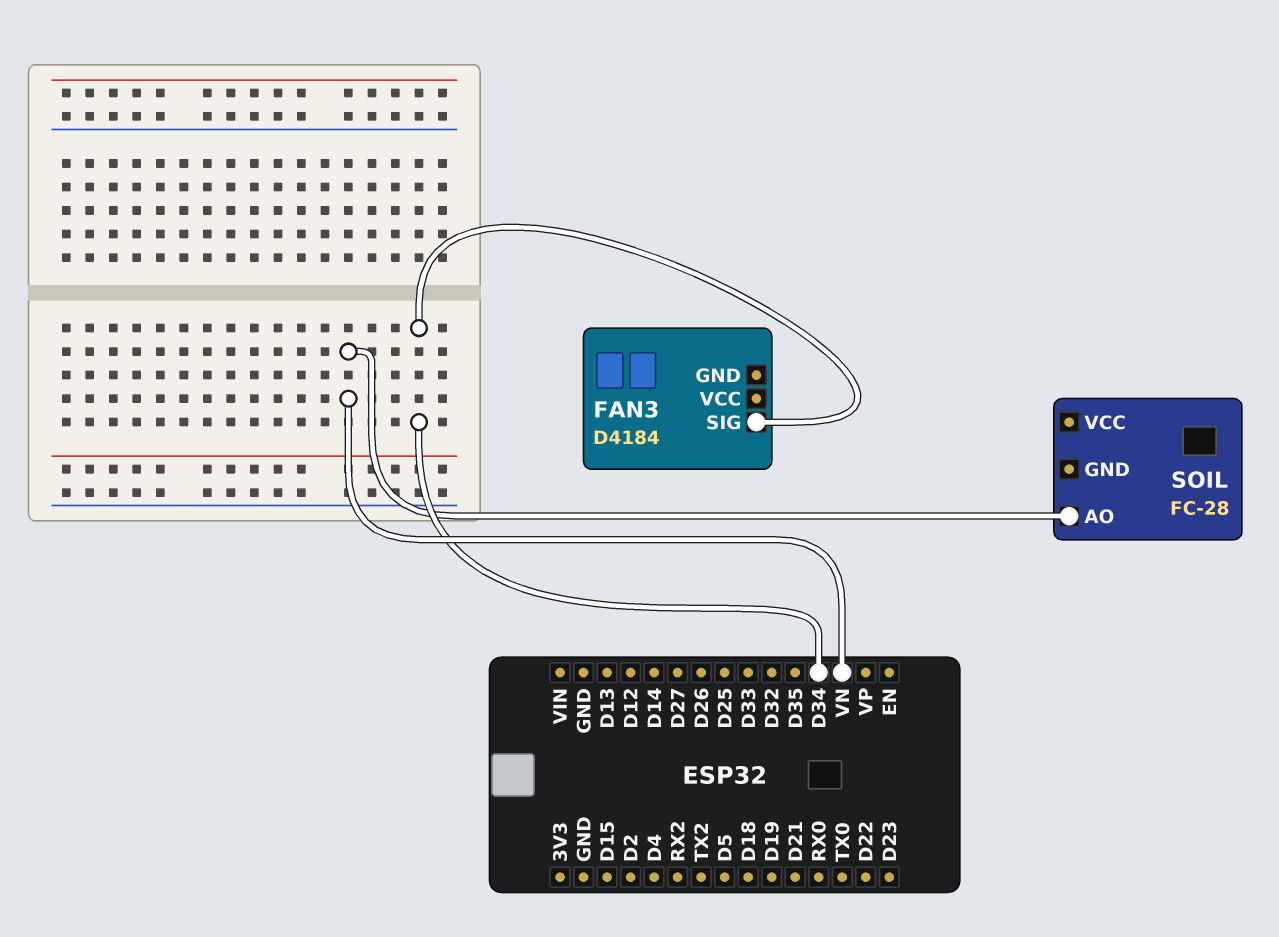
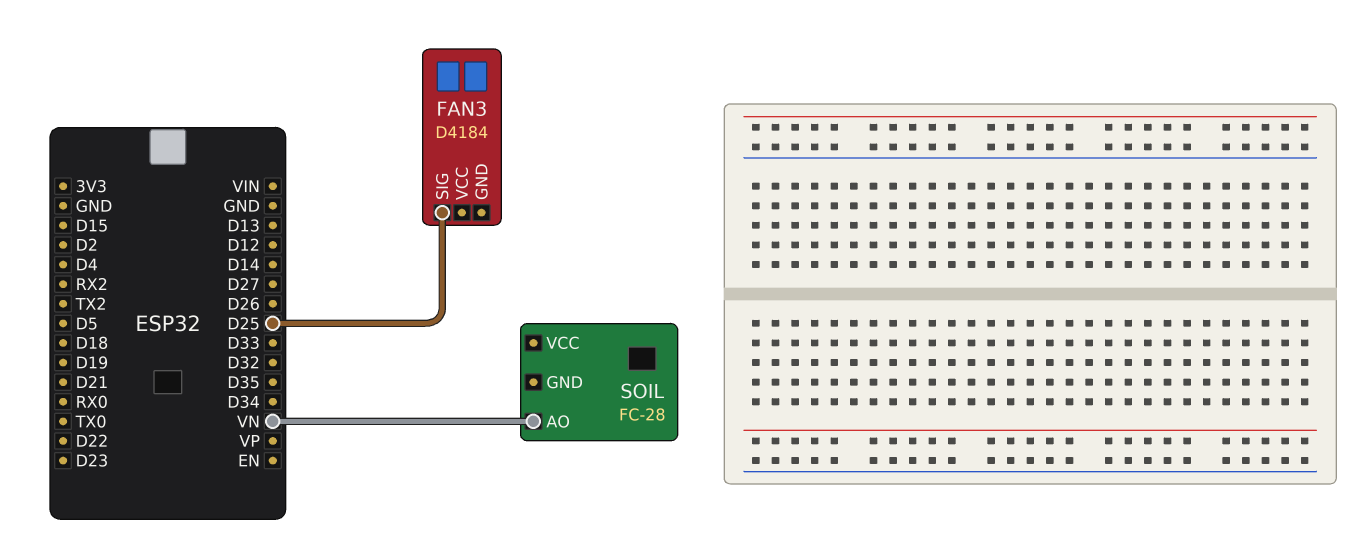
FAN3 pin SIG: D34 -> D25

